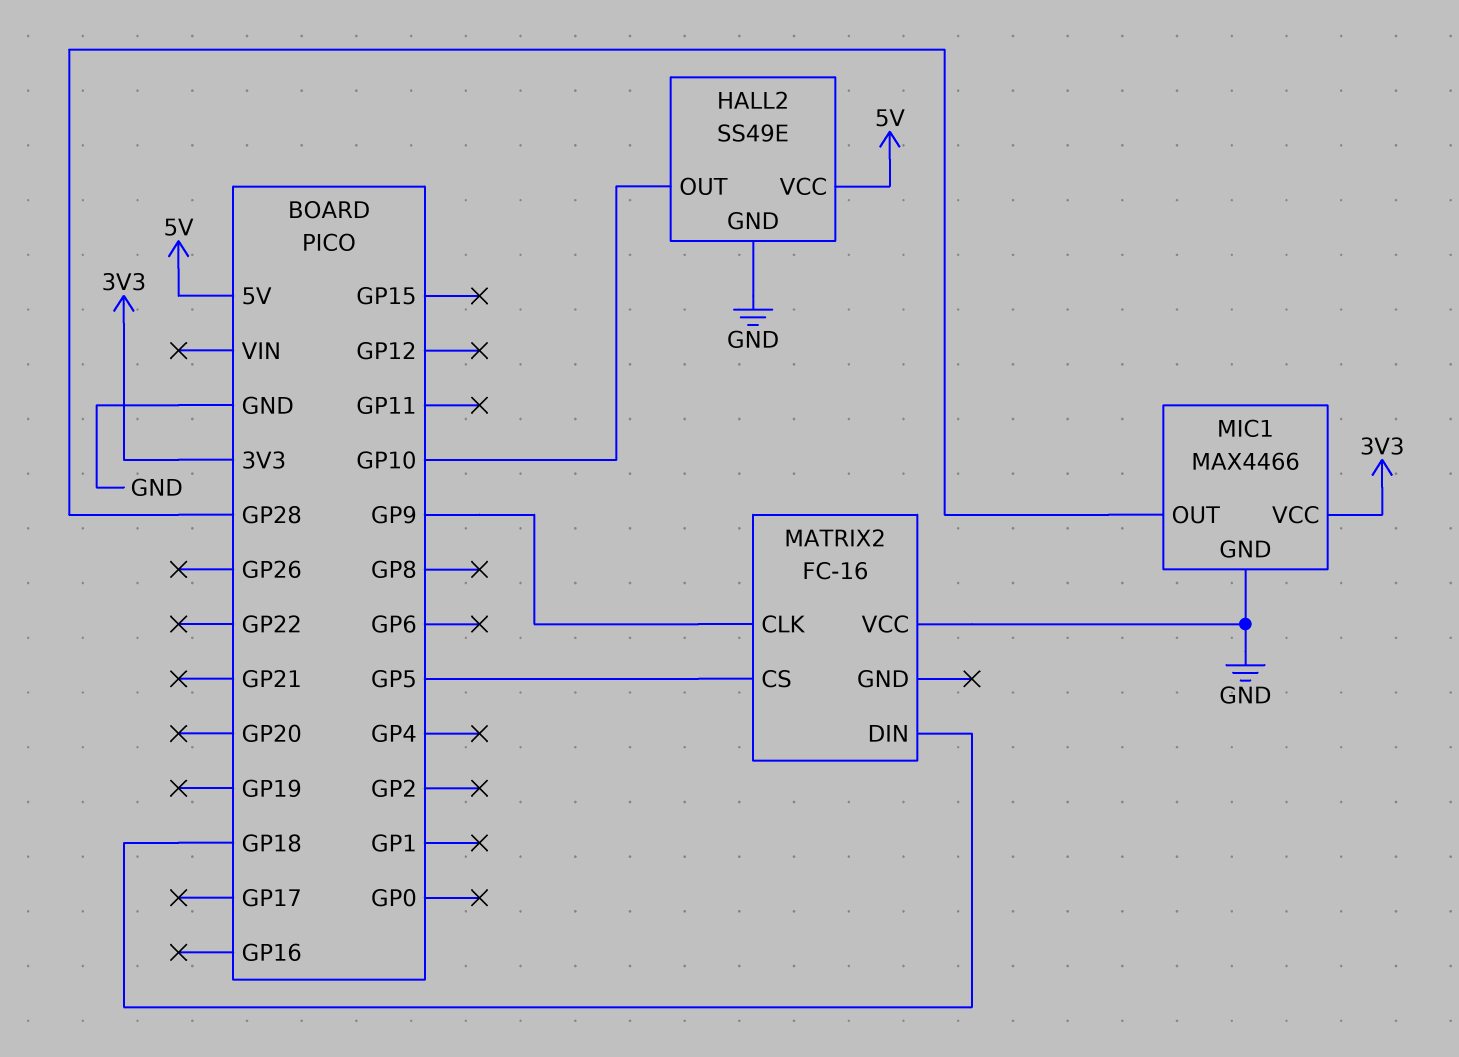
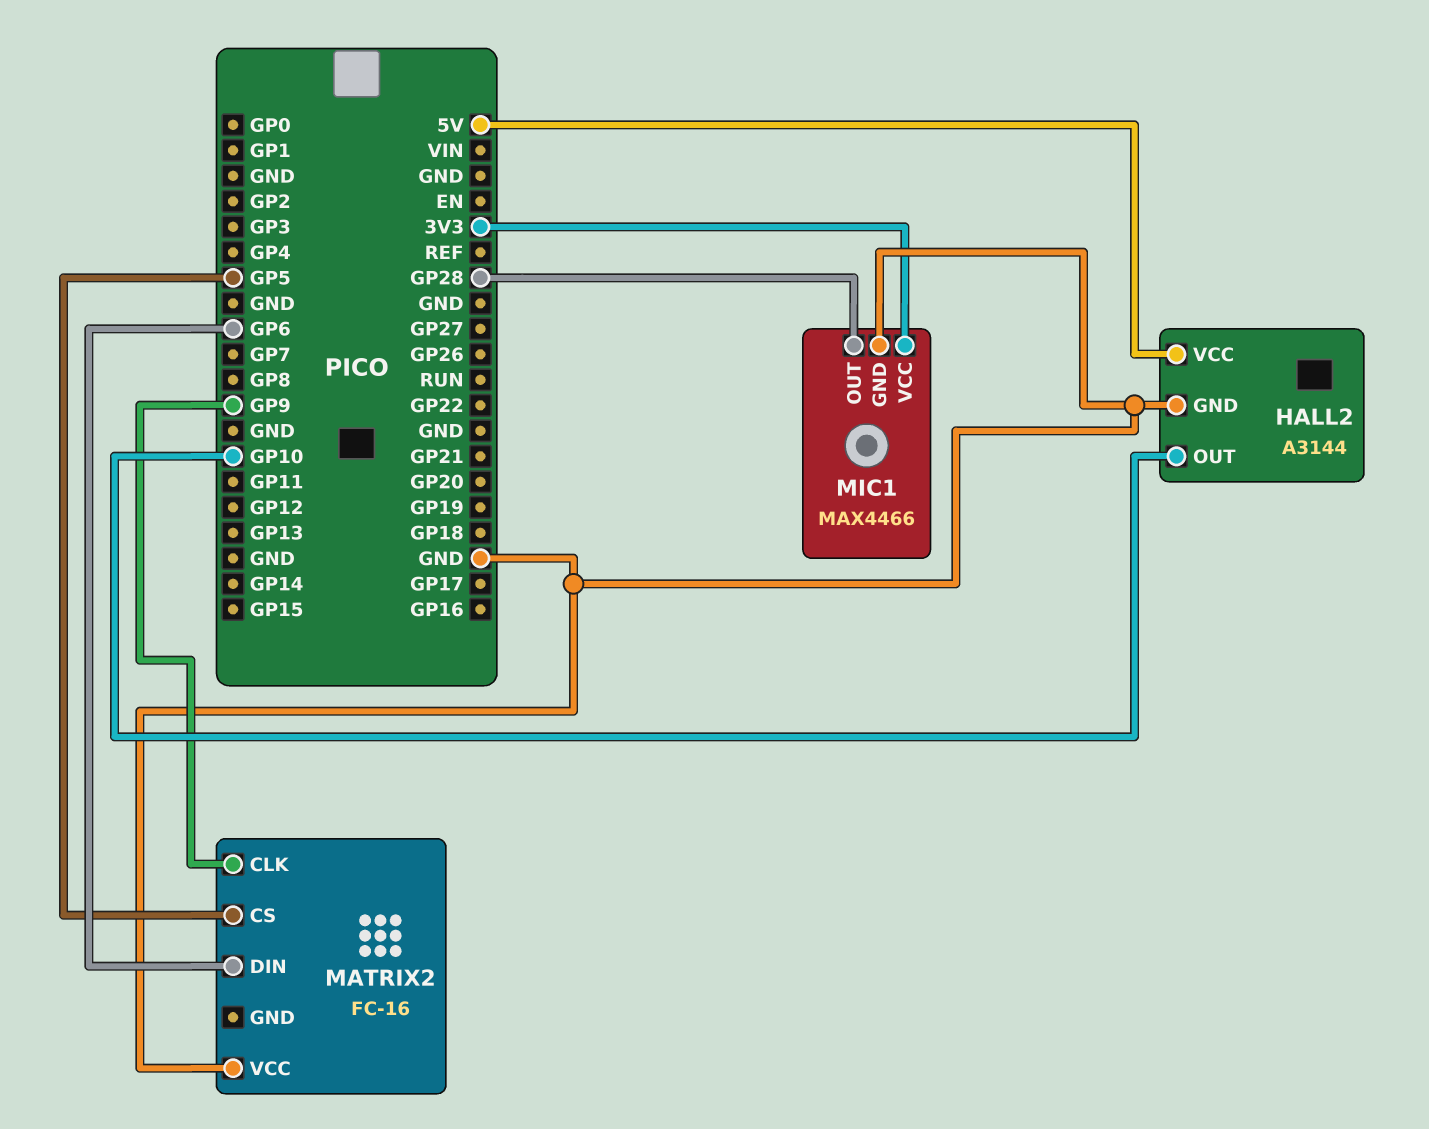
HALL2: SS49E -> A3144
MATRIX2 pin DIN: GP18 -> GP6

